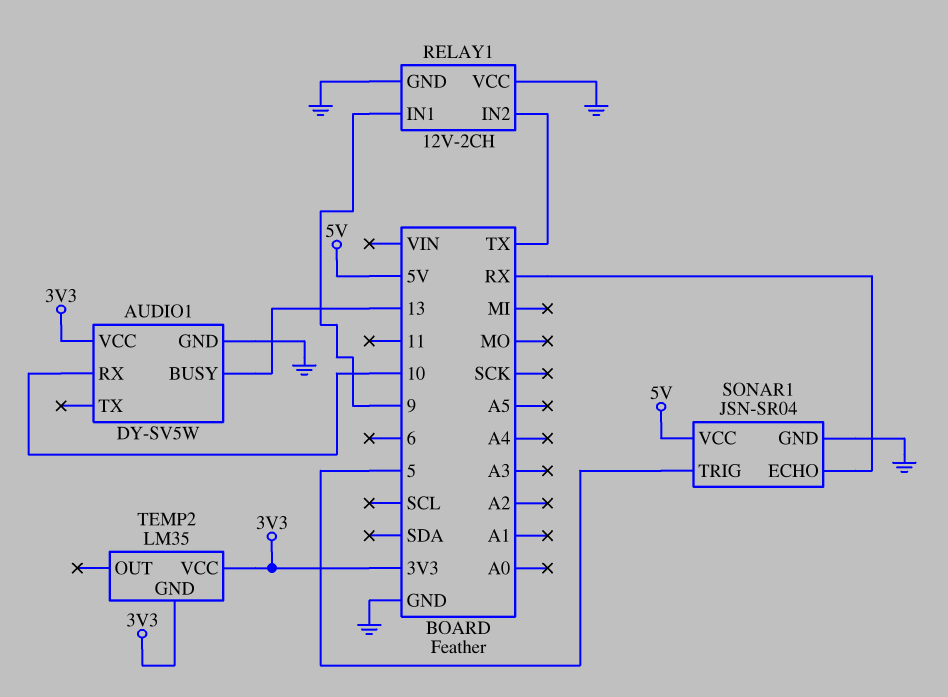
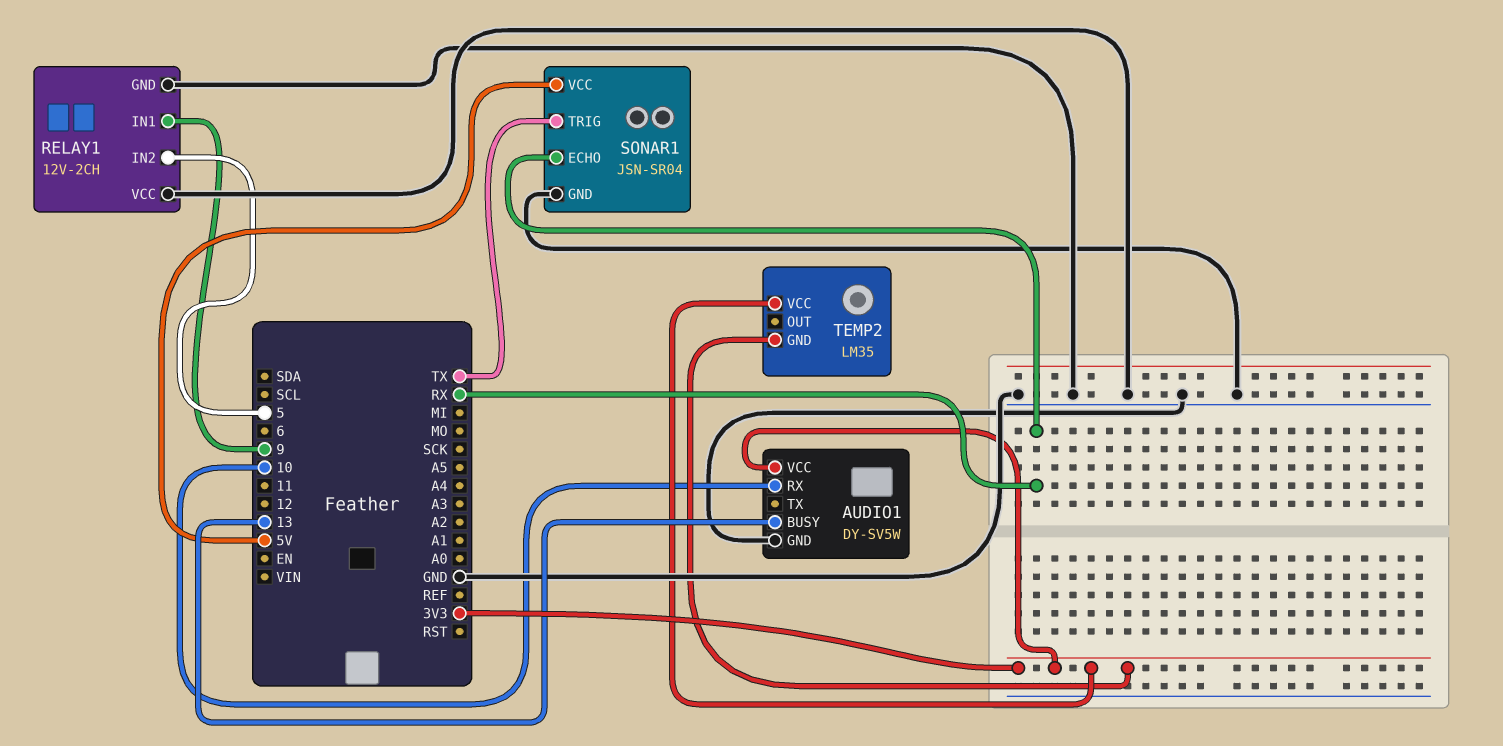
RELAY1 pin IN2: TX -> 5
SONAR1 pin TRIG: 5 -> TX

